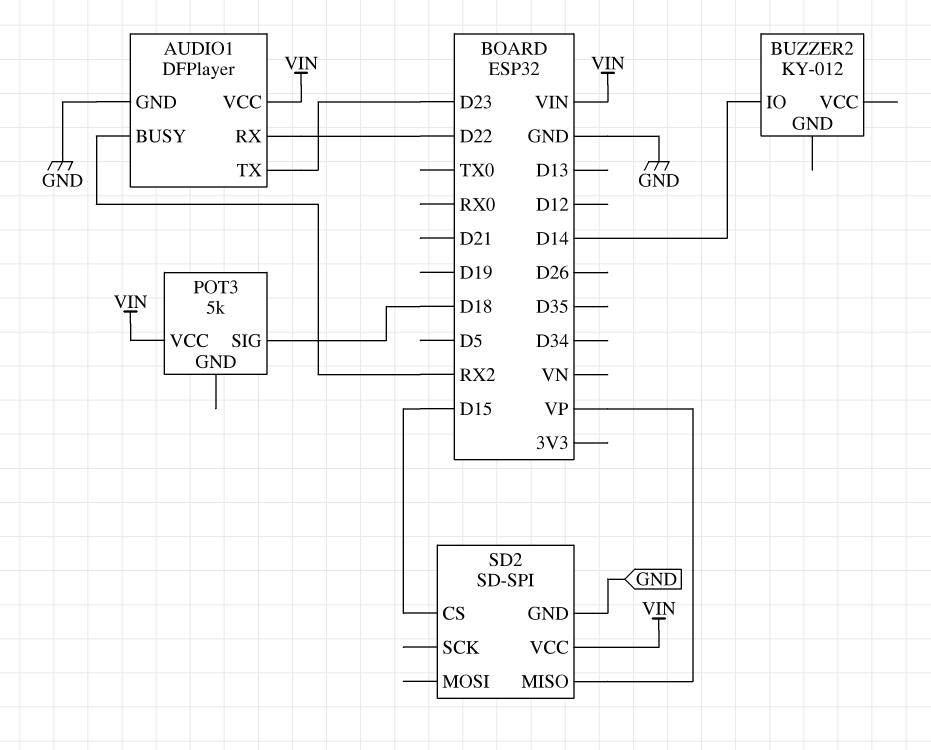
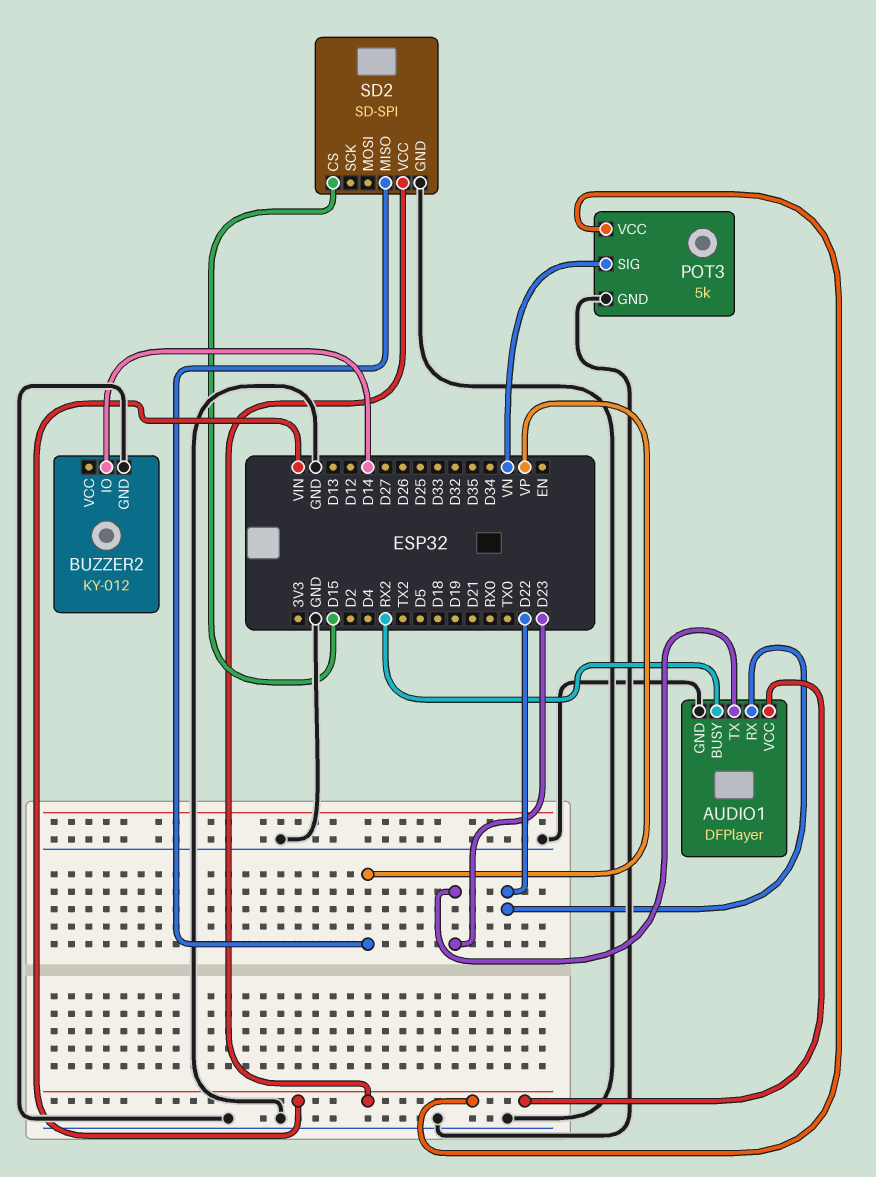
BUZZER2 pin GND: none -> GND
POT3 pin GND: none -> GND
POT3 pin SIG: D18 -> VN

